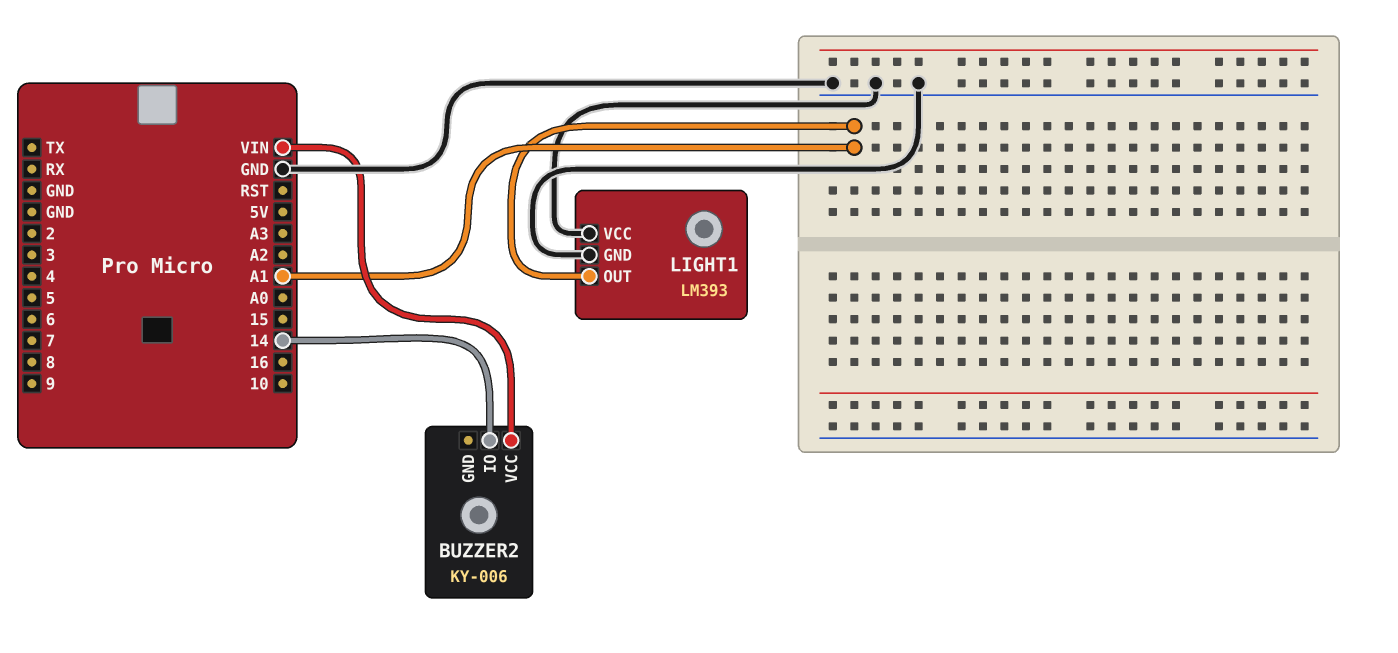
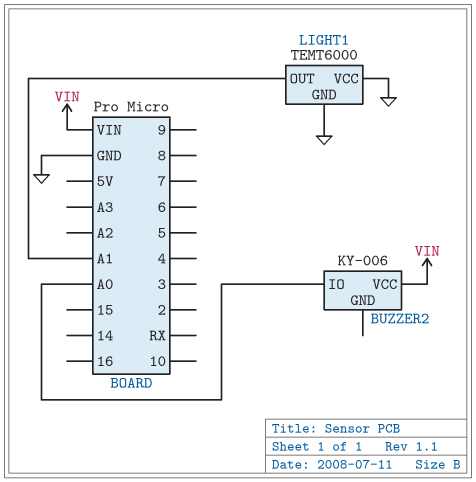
BUZZER2 pin IO: 14 -> A0
LIGHT1: LM393 -> TEMT6000

